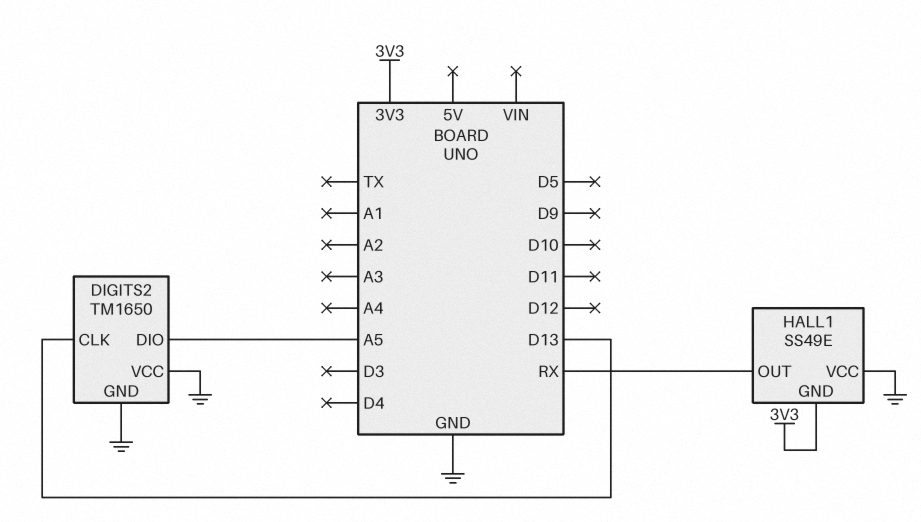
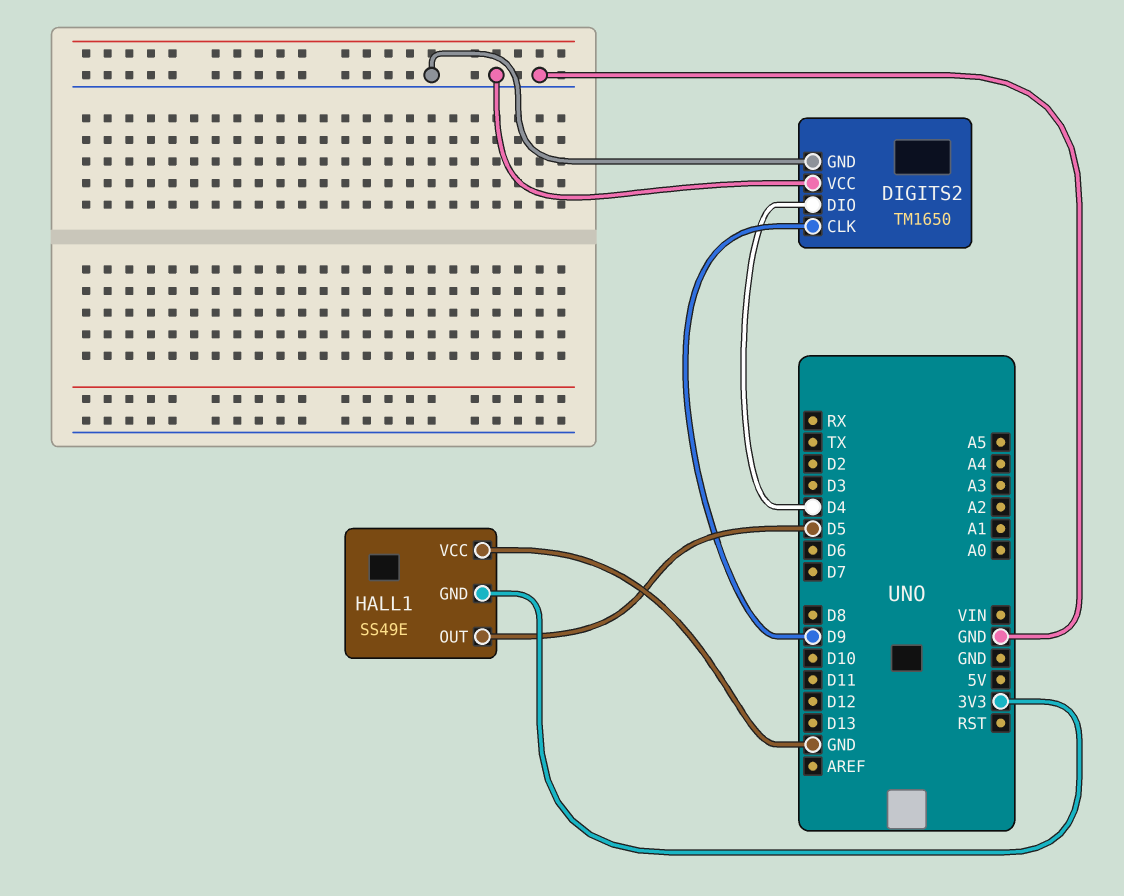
DIGITS2 pin CLK: D13 -> D9
DIGITS2 pin DIO: A5 -> D4
HALL1 pin OUT: RX -> D5

